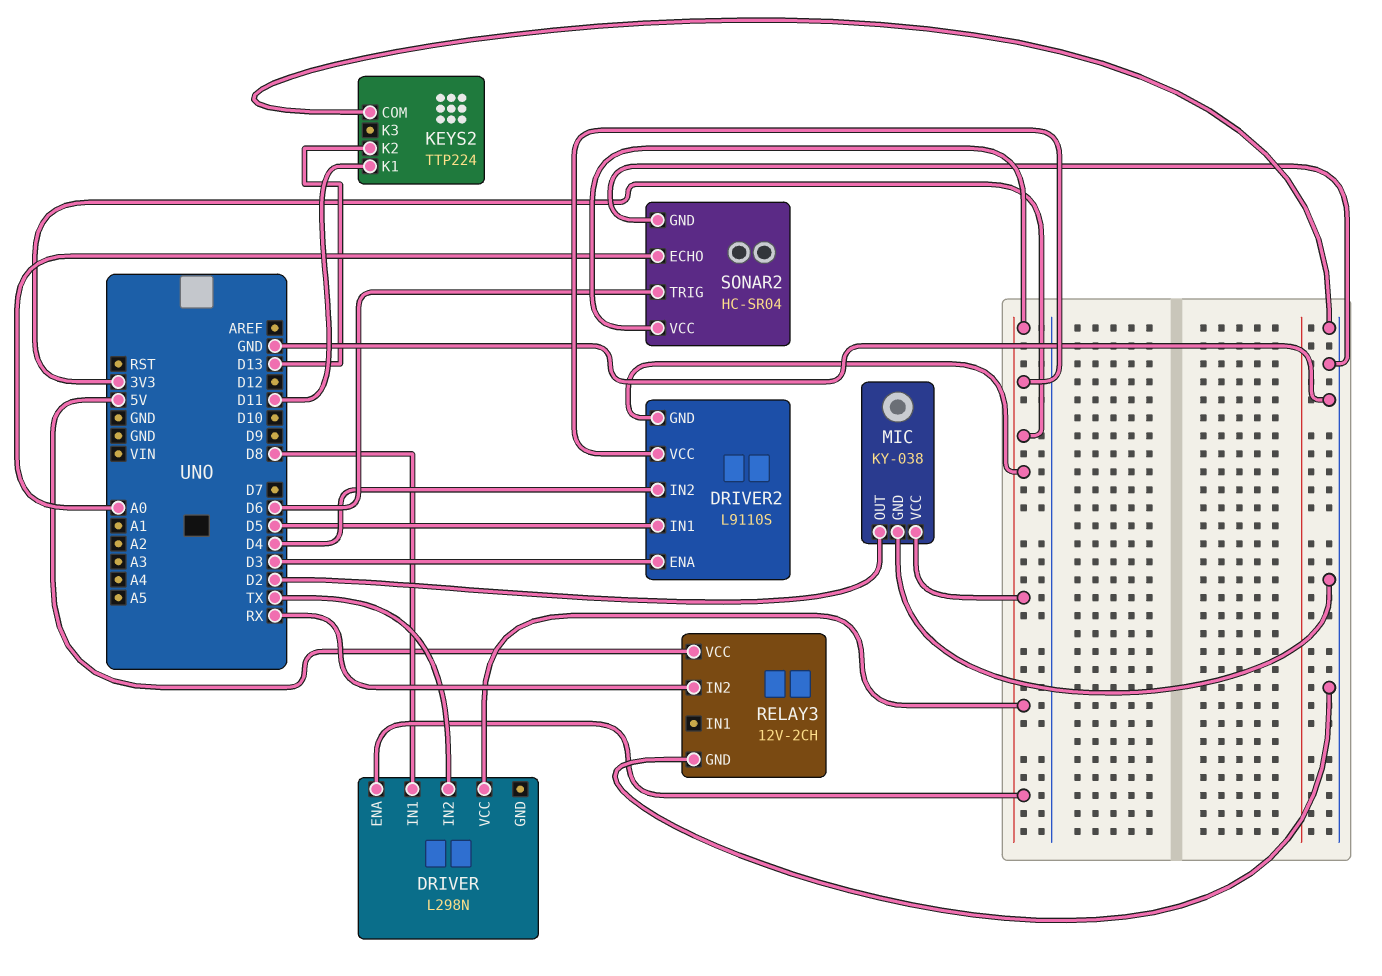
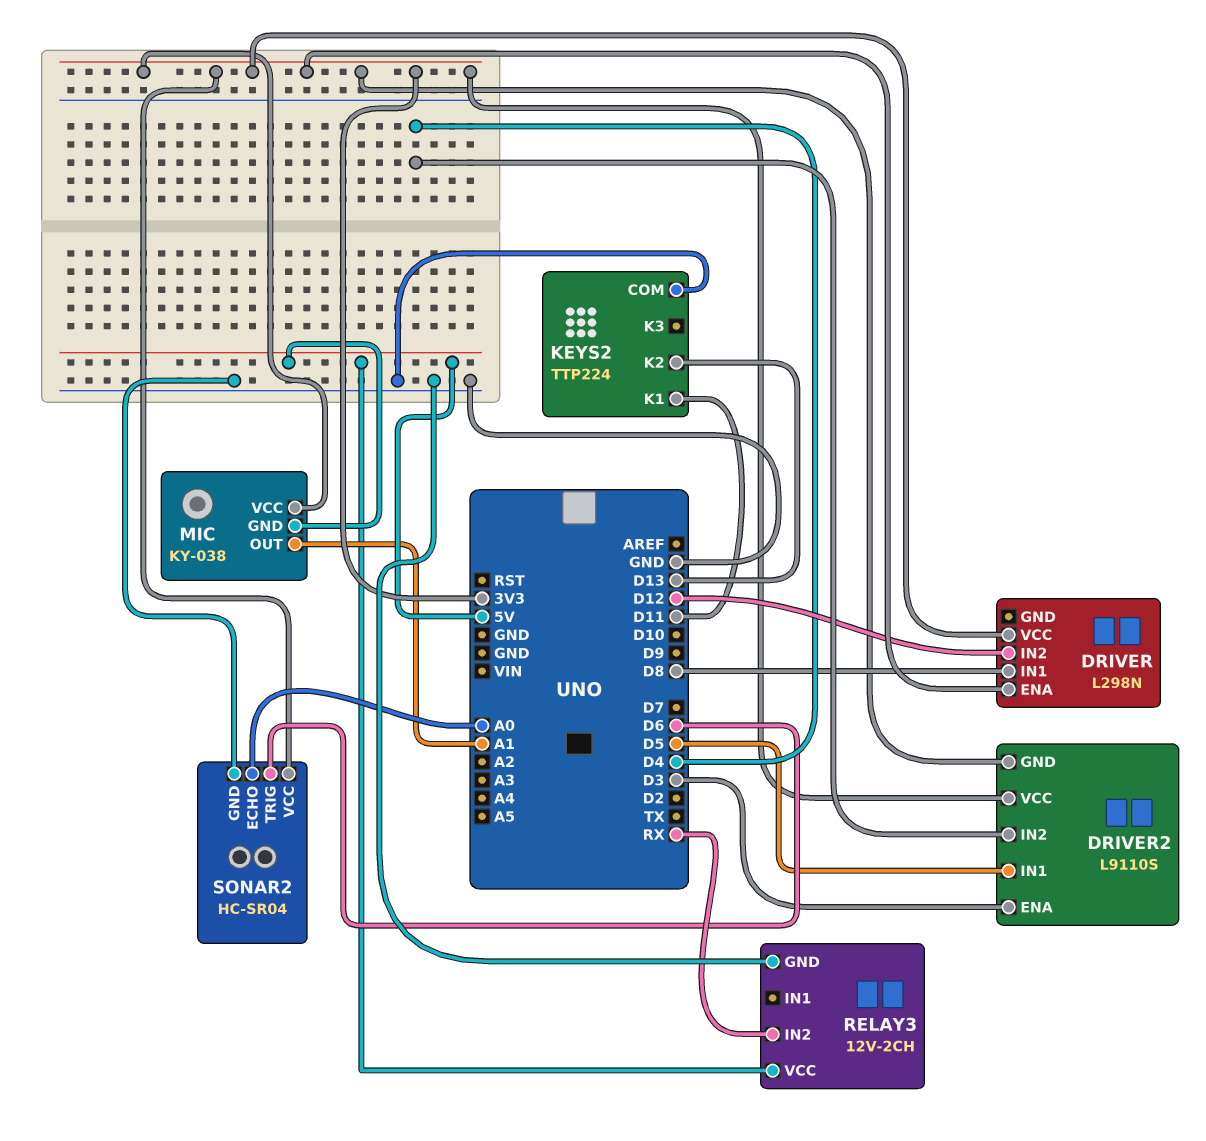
DRIVER pin IN2: TX -> D12
MIC pin GND: GND -> 5V
MIC pin OUT: D2 -> A1

